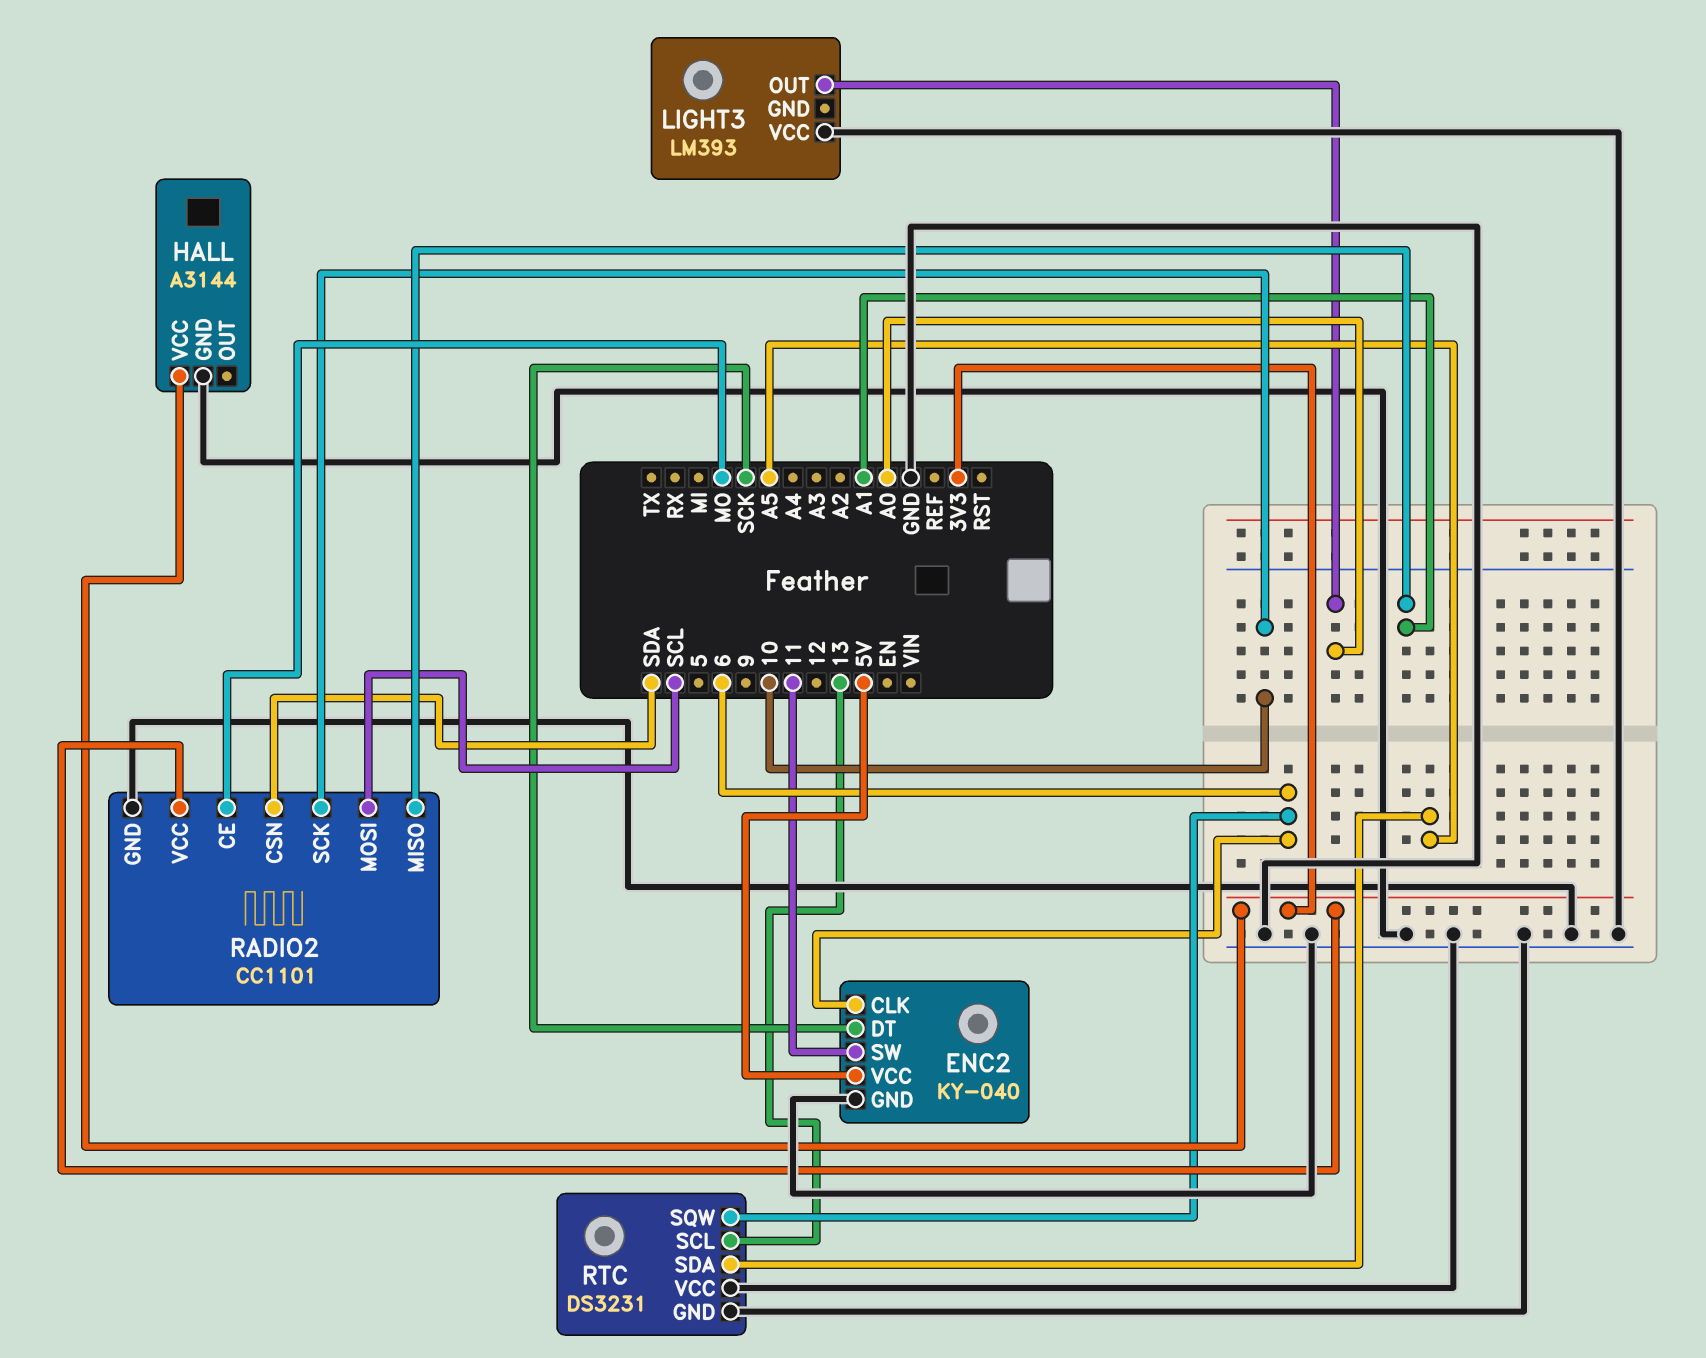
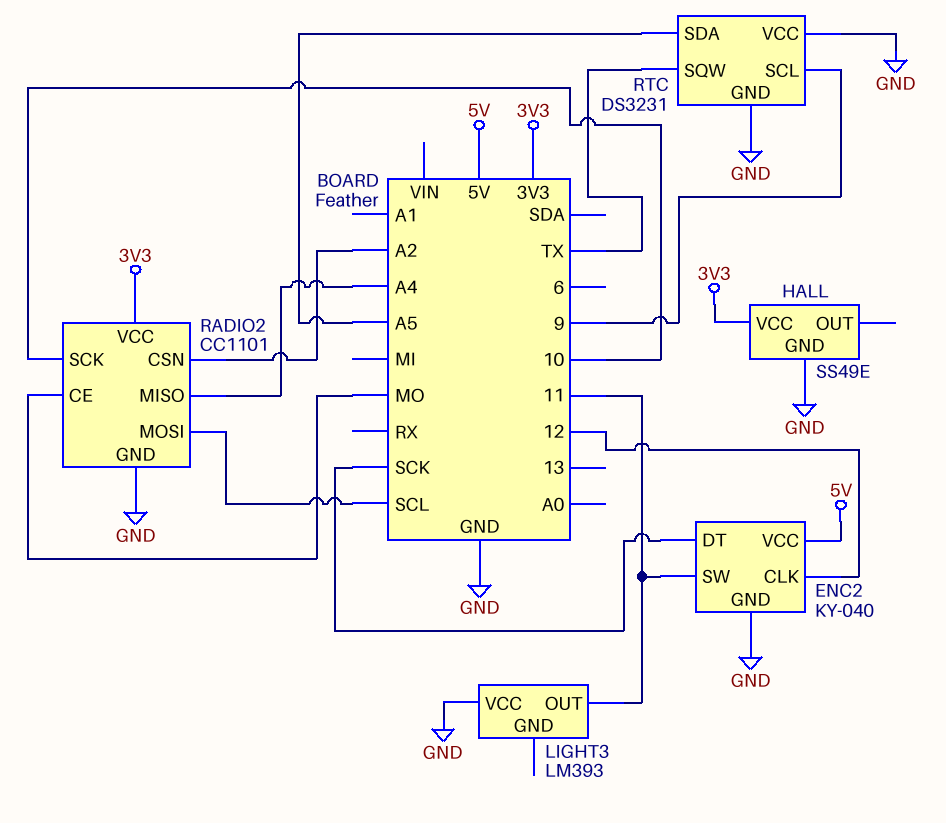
ENC2 pin CLK: 6 -> 12
HALL: A3144 -> SS49E
LIGHT3 pin OUT: A0 -> 11
RADIO2 pin CSN: SDA -> A2
RADIO2 pin MISO: A1 -> A4
RTC pin SCL: 13 -> 9
RTC pin SQW: 6 -> TX

